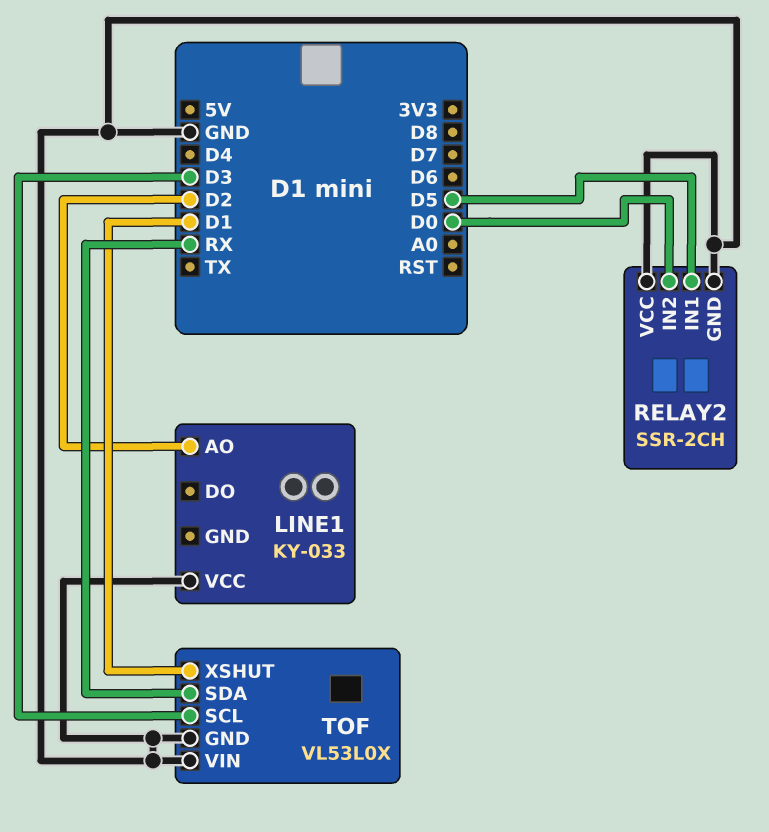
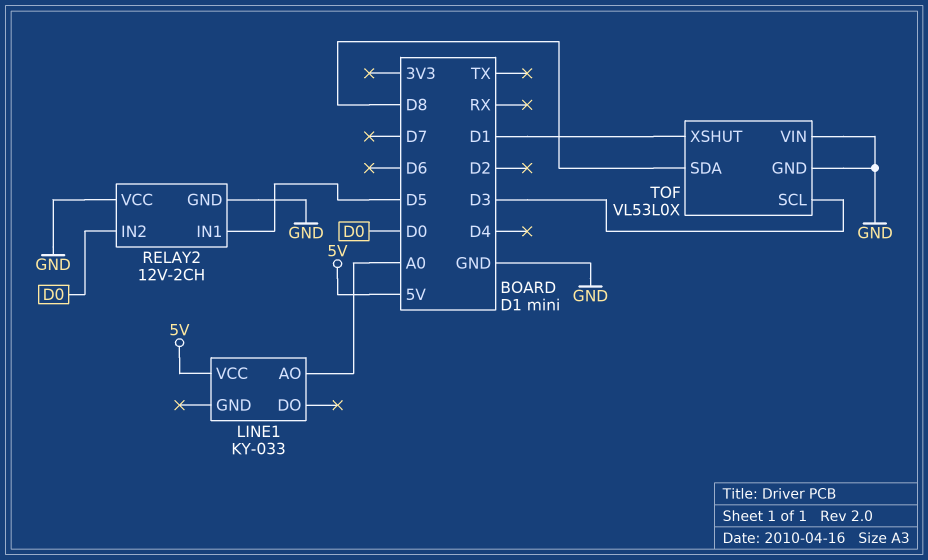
LINE1 pin AO: D2 -> A0
LINE1 pin VCC: GND -> 5V
RELAY2: SSR-2CH -> 12V-2CH
TOF pin SDA: RX -> D8

